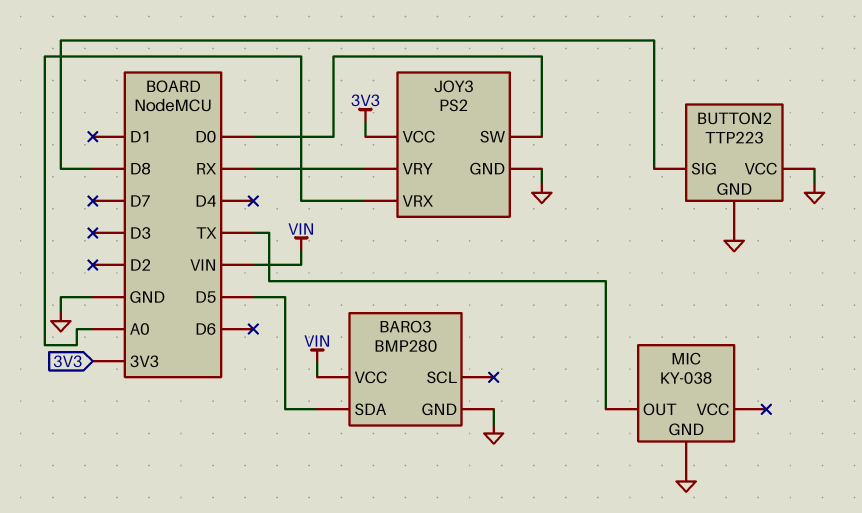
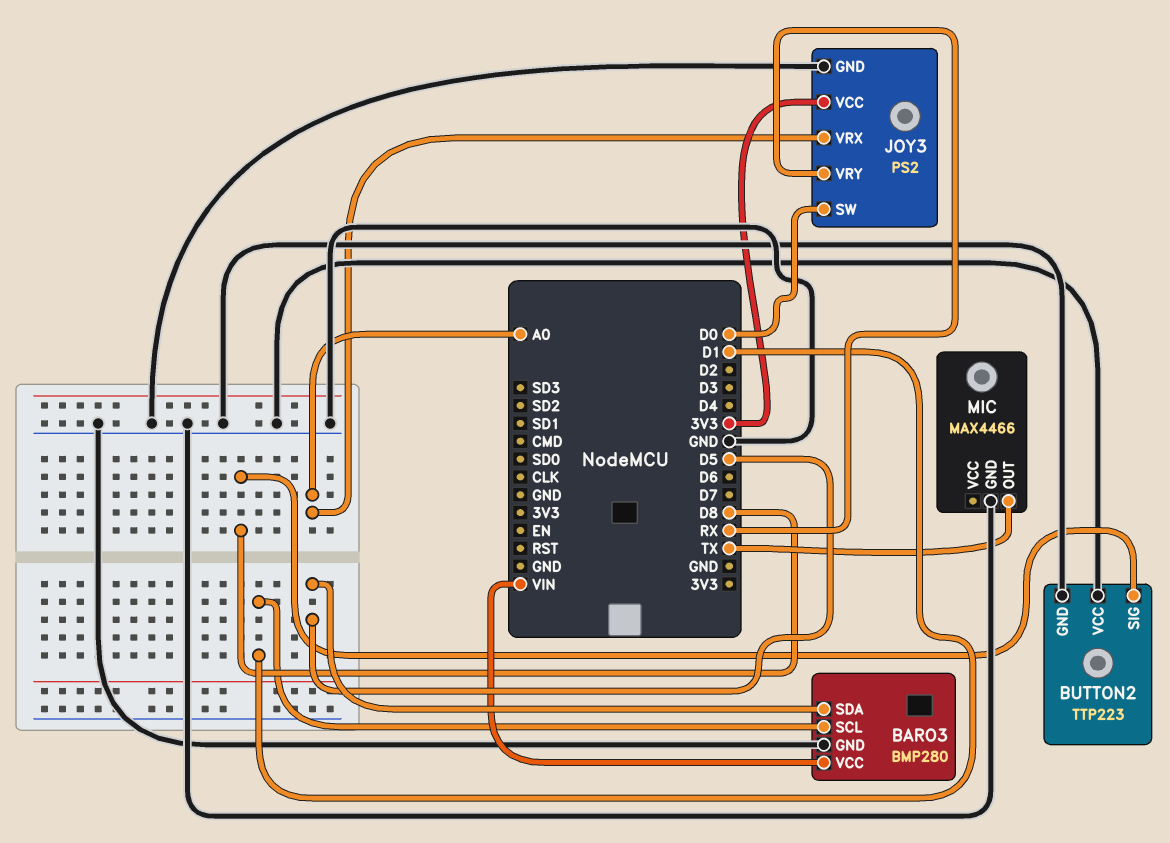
BARO3 pin SCL: none -> D1
MIC: KY-038 -> MAX4466

